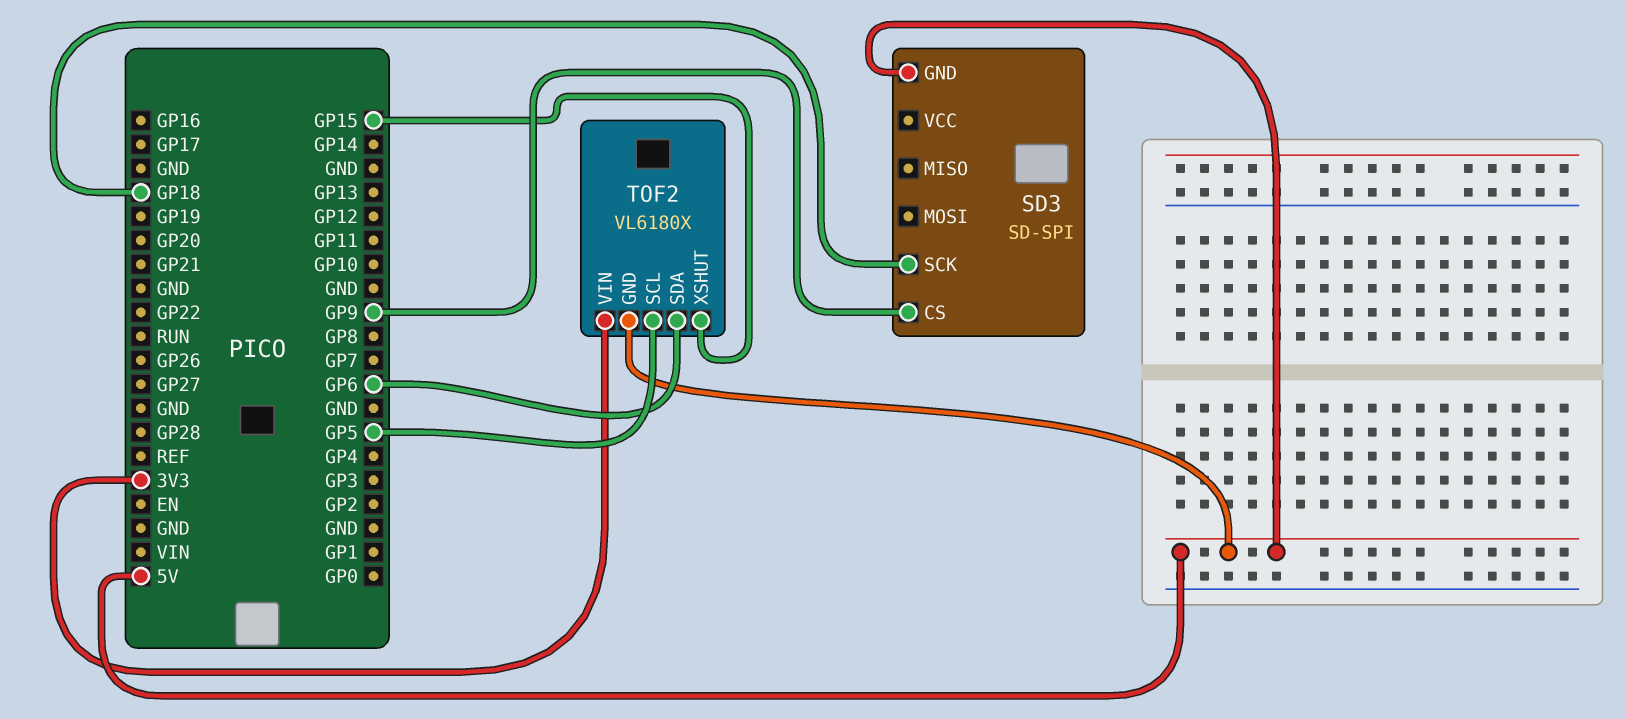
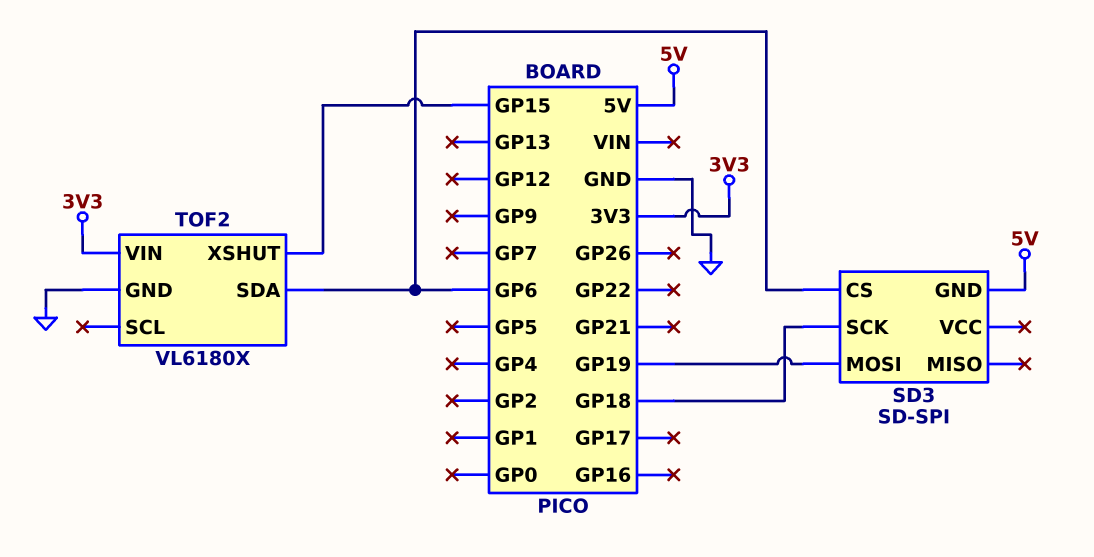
SD3 pin CS: GP9 -> GP6
SD3 pin MOSI: none -> GP19
TOF2 pin GND: 5V -> GND
TOF2 pin SCL: GP5 -> none

